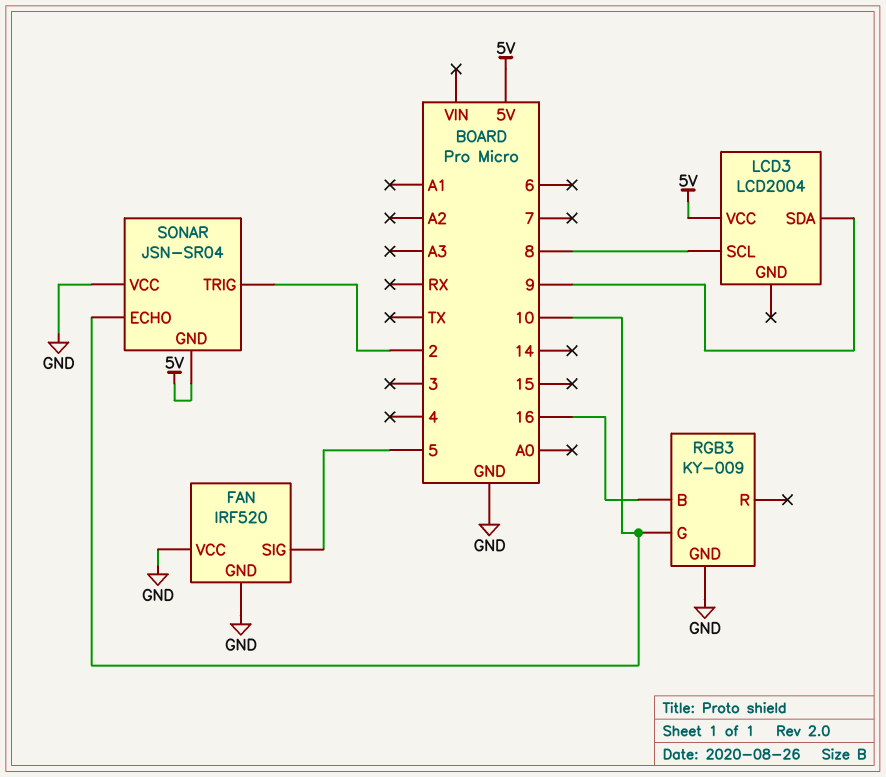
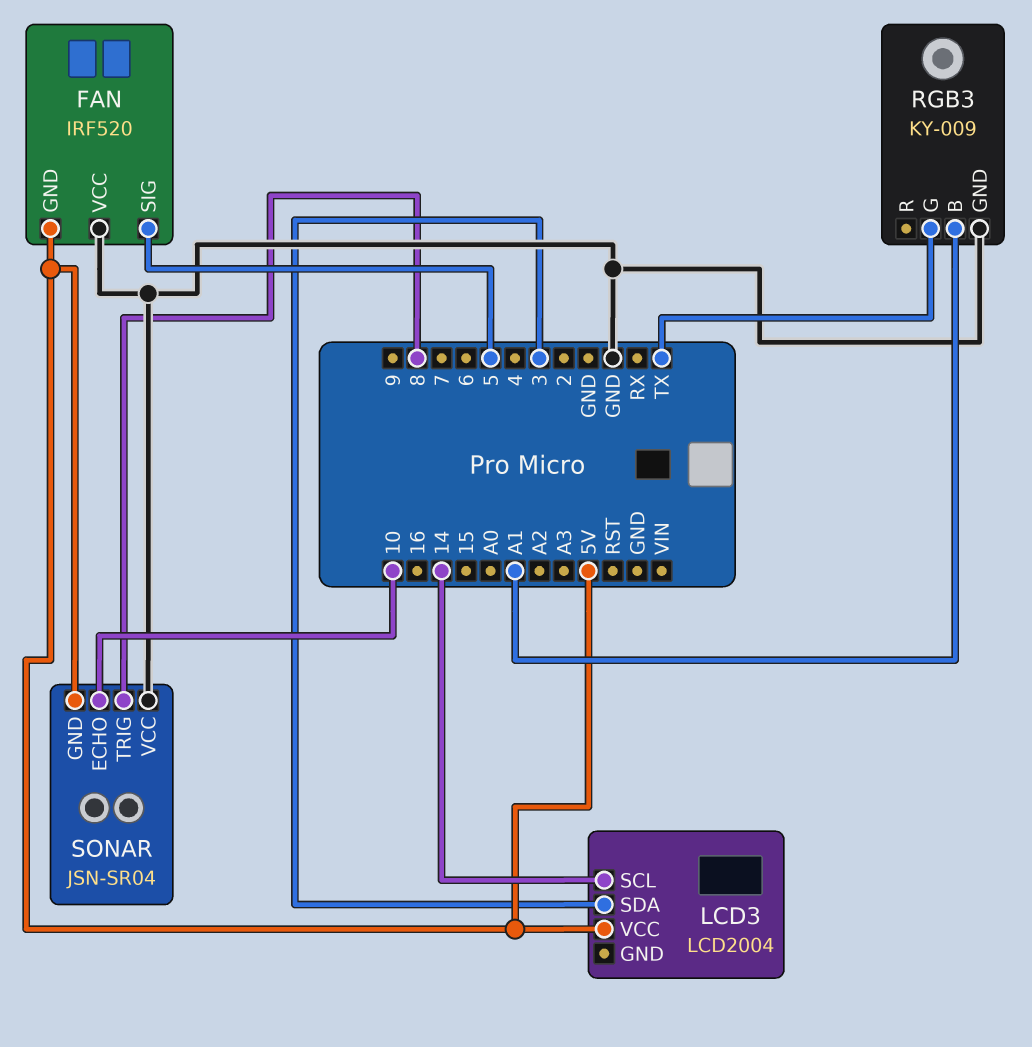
FAN pin GND: GND -> 5V
LCD3 pin SCL: 8 -> 14
LCD3 pin SDA: 9 -> 3
RGB3 pin B: 16 -> A1
RGB3 pin G: 10 -> TX
SONAR pin TRIG: 2 -> 8

